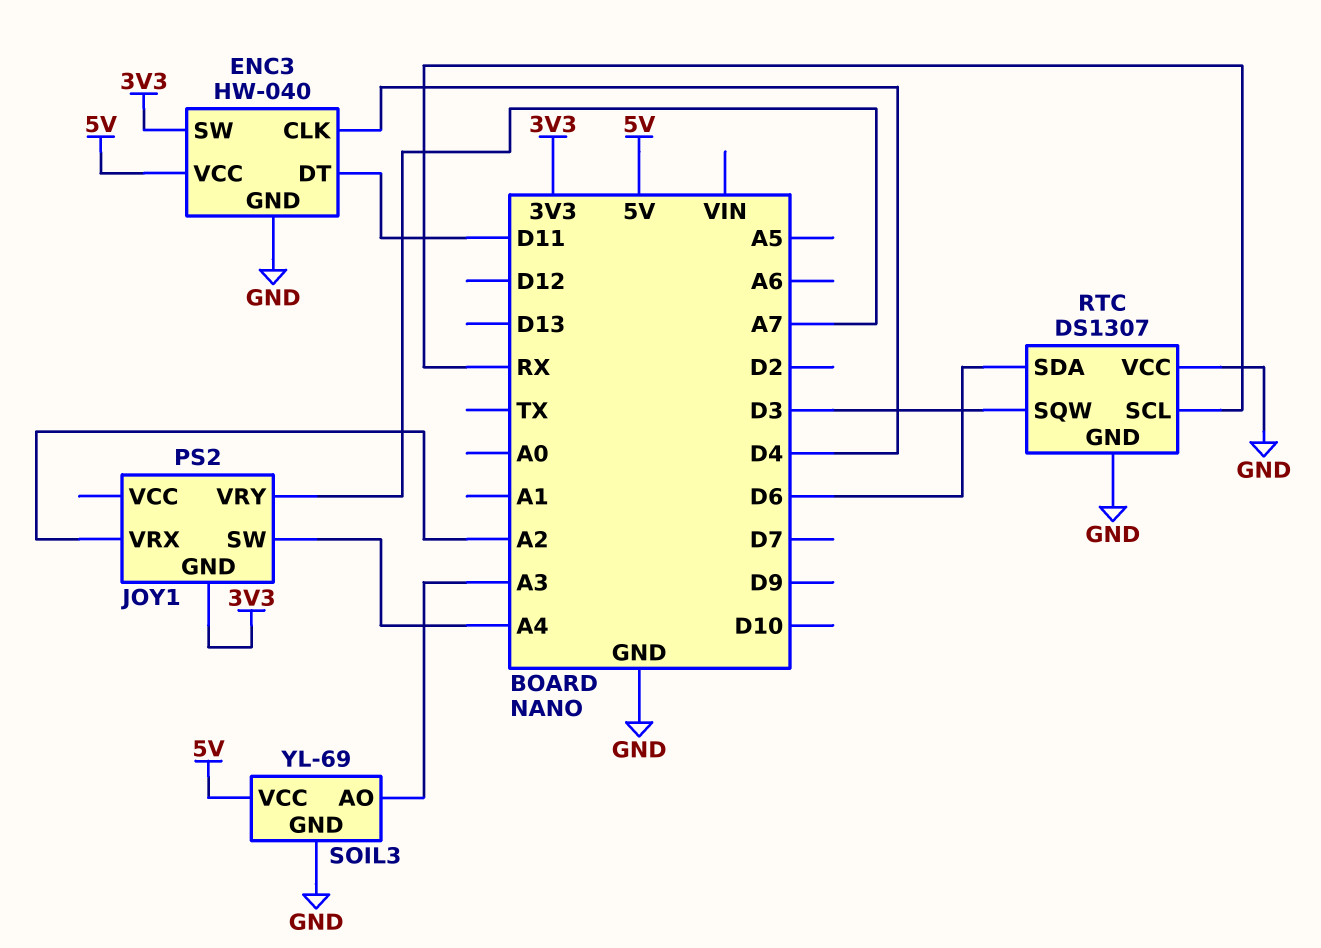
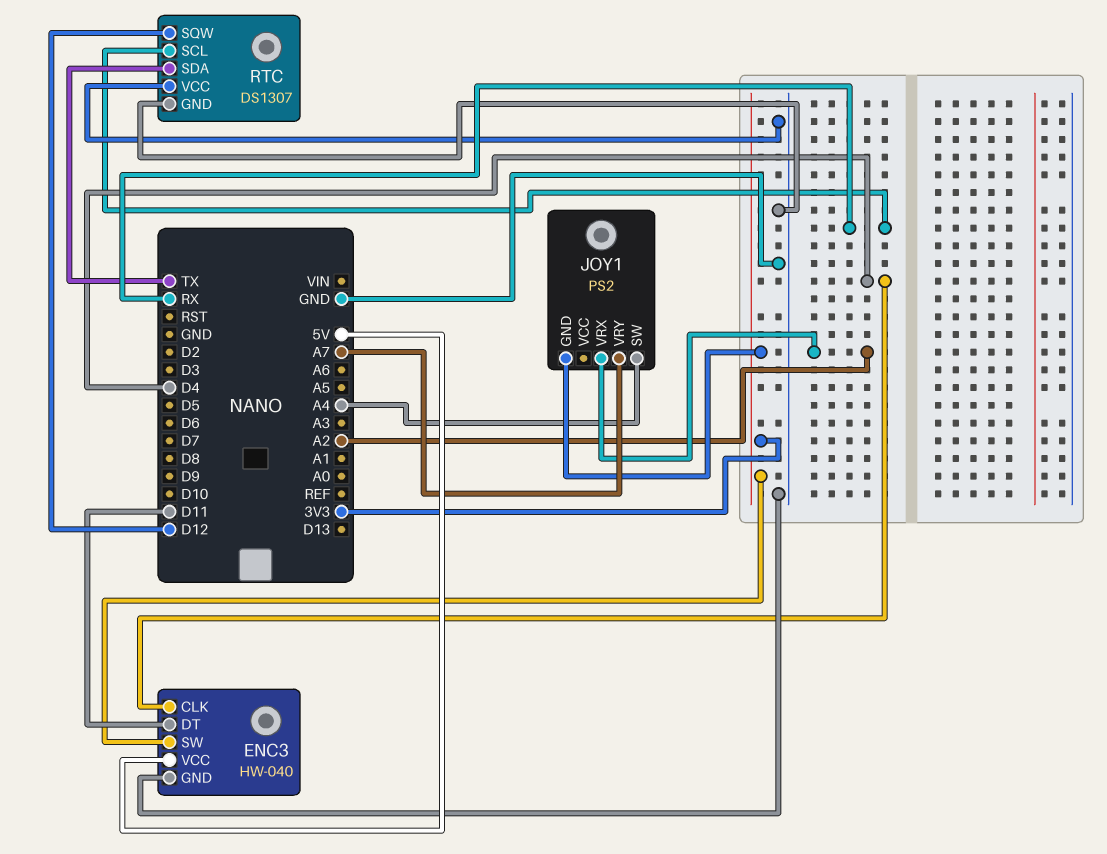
RTC pin SDA: D6 -> TX
RTC pin SQW: D3 -> D12
SOIL3: YL-69 -> none
SOIL3 pin AO: A3 -> none
SOIL3 pin GND: GND -> none
SOIL3 pin VCC: 5V -> none

